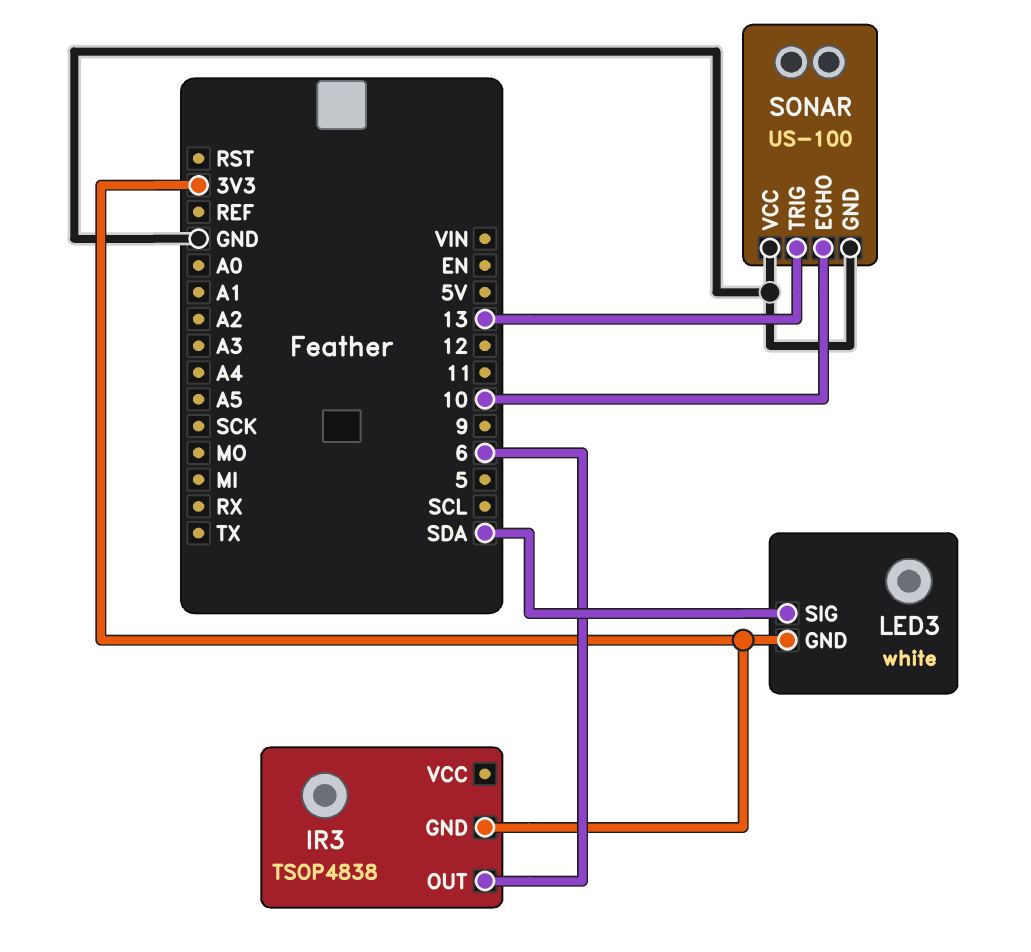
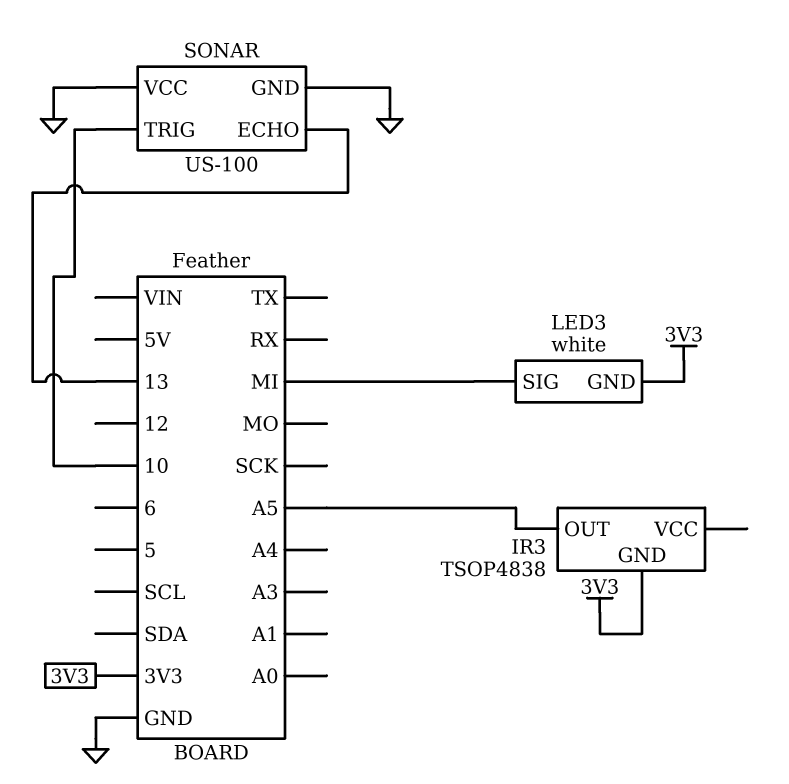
IR3 pin OUT: 6 -> A5
LED3 pin SIG: SDA -> MI
SONAR pin ECHO: 10 -> 13
SONAR pin TRIG: 13 -> 10

